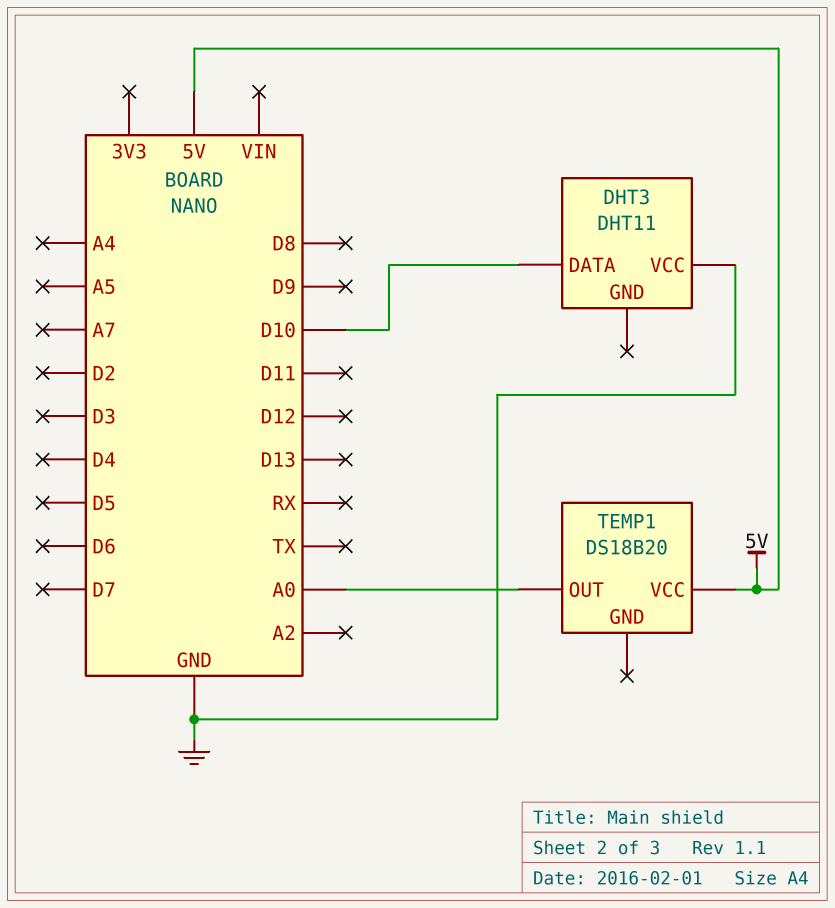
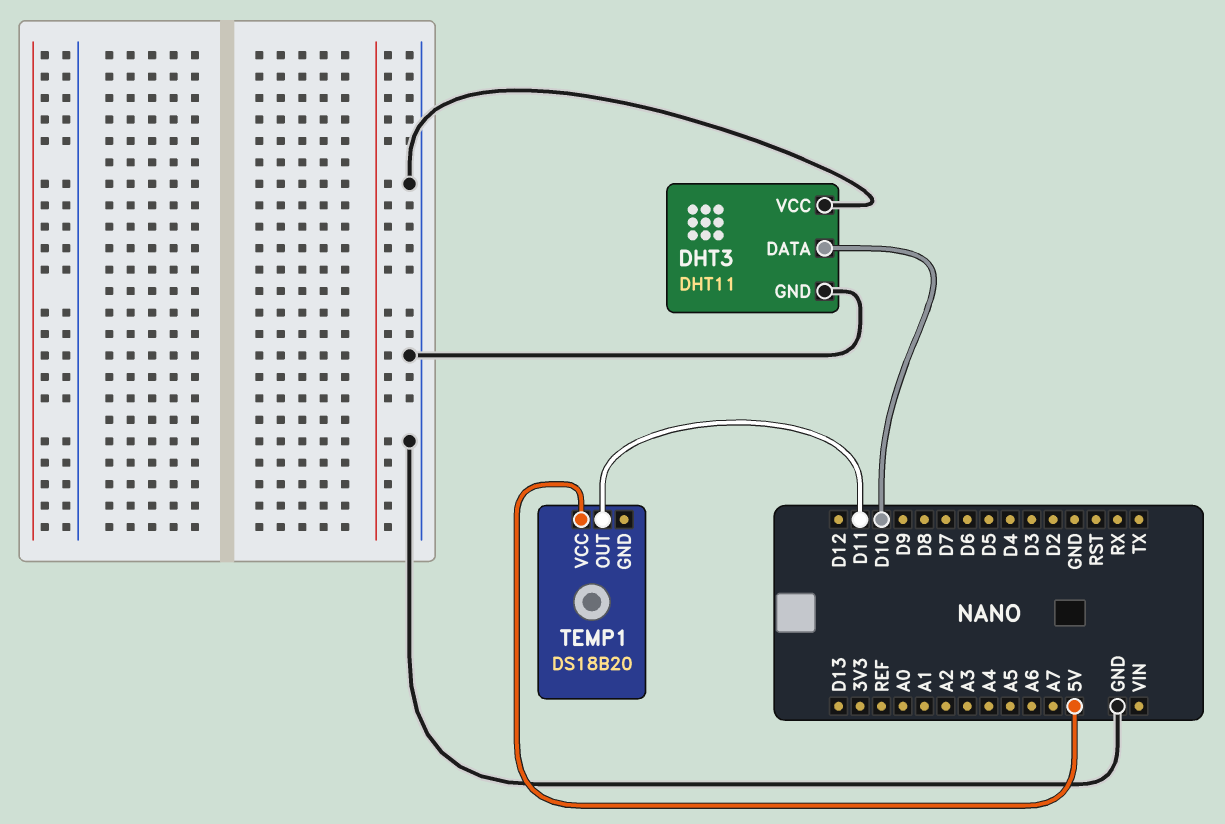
DHT3 pin GND: none -> GND
TEMP1 pin OUT: A0 -> D11

